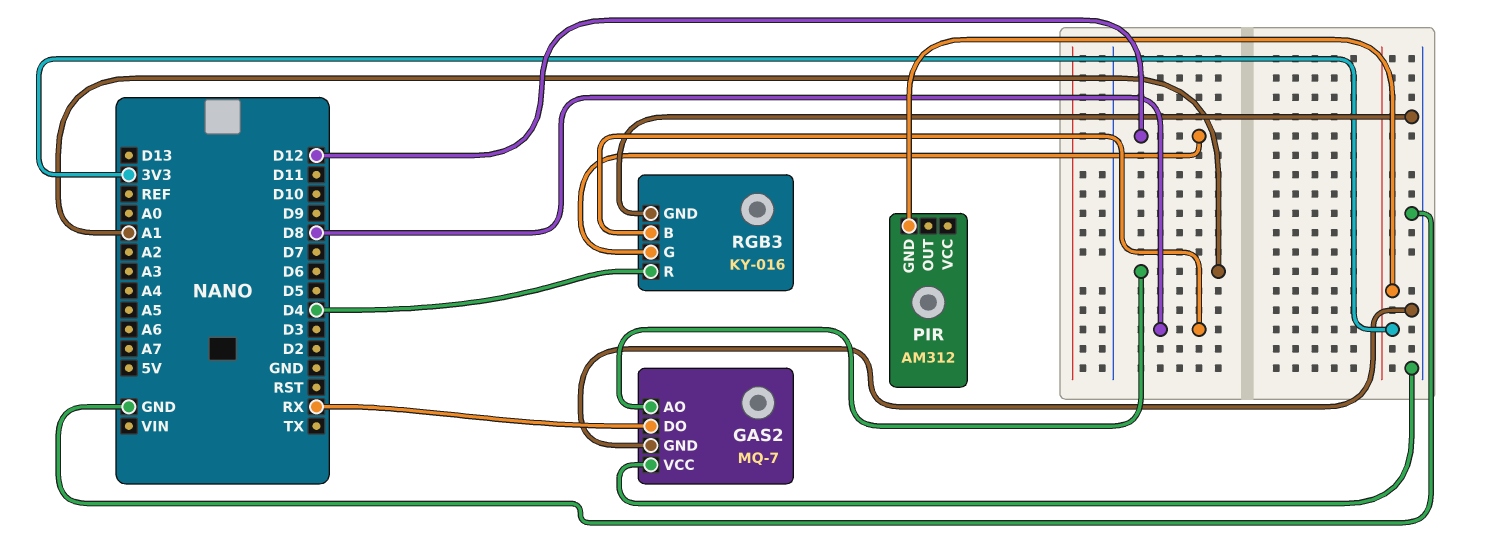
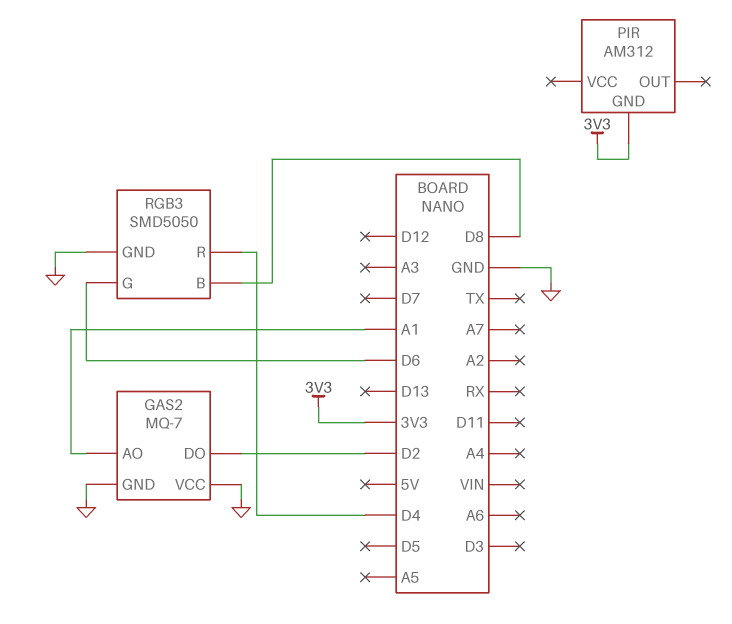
GAS2 pin DO: RX -> D2
RGB3: KY-016 -> SMD5050
RGB3 pin G: D12 -> D6

